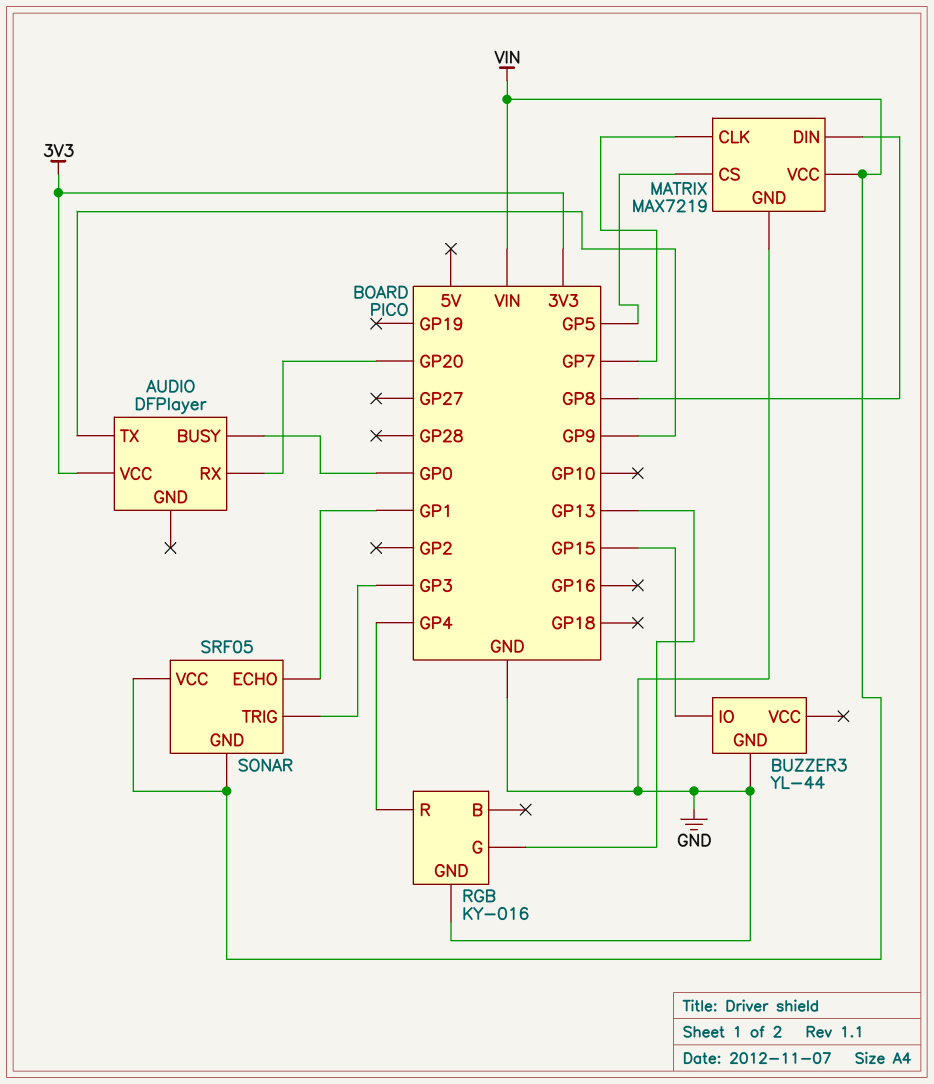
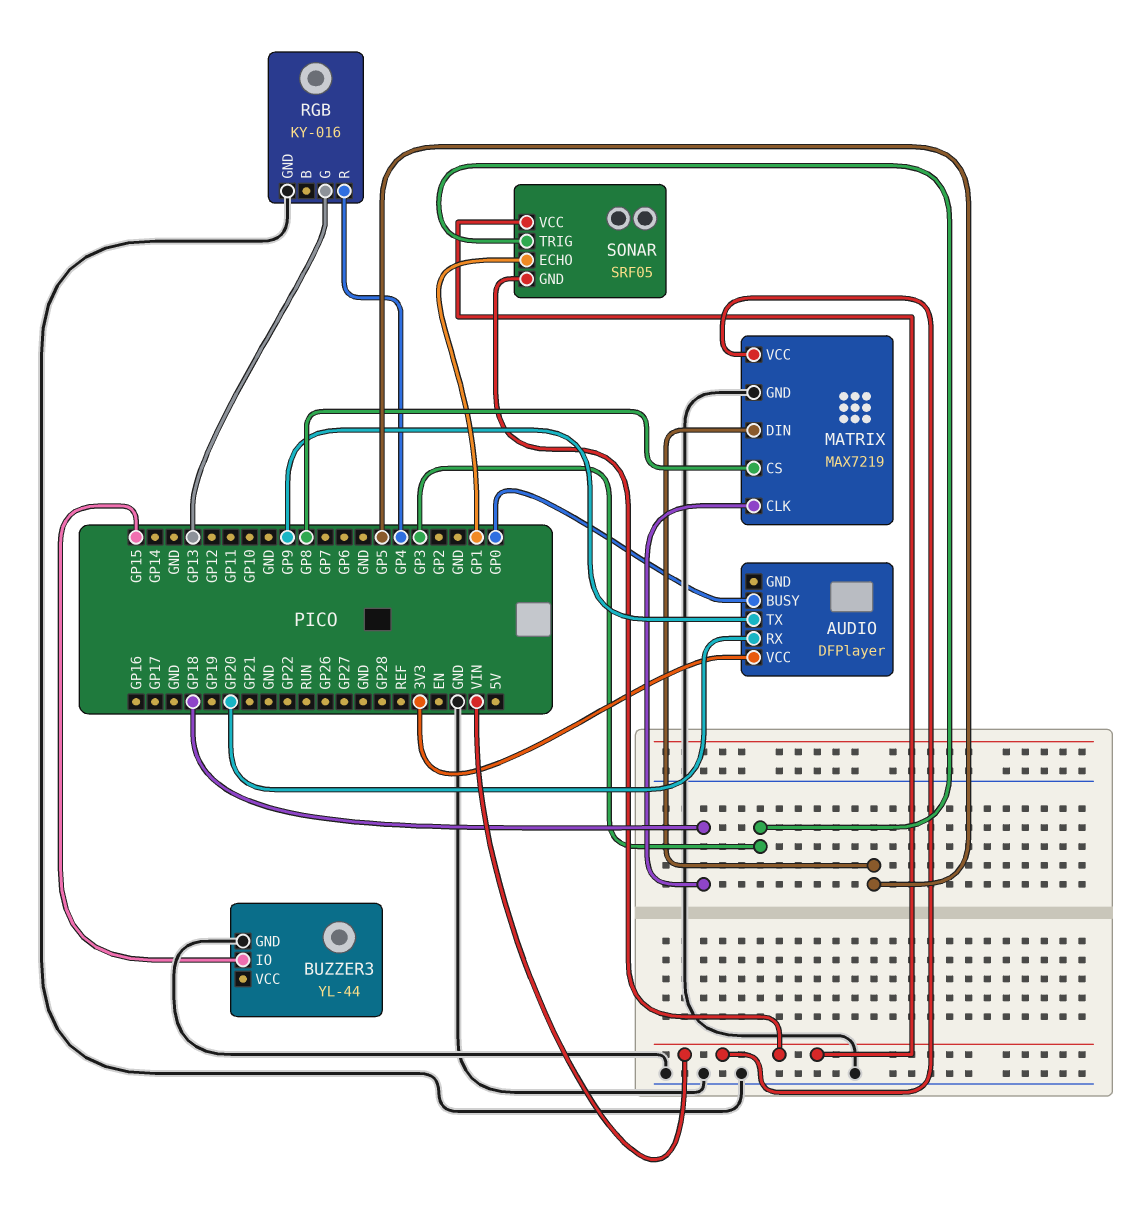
MATRIX pin CLK: GP7 -> GP18
MATRIX pin CS: GP5 -> GP8
MATRIX pin DIN: GP8 -> GP5

